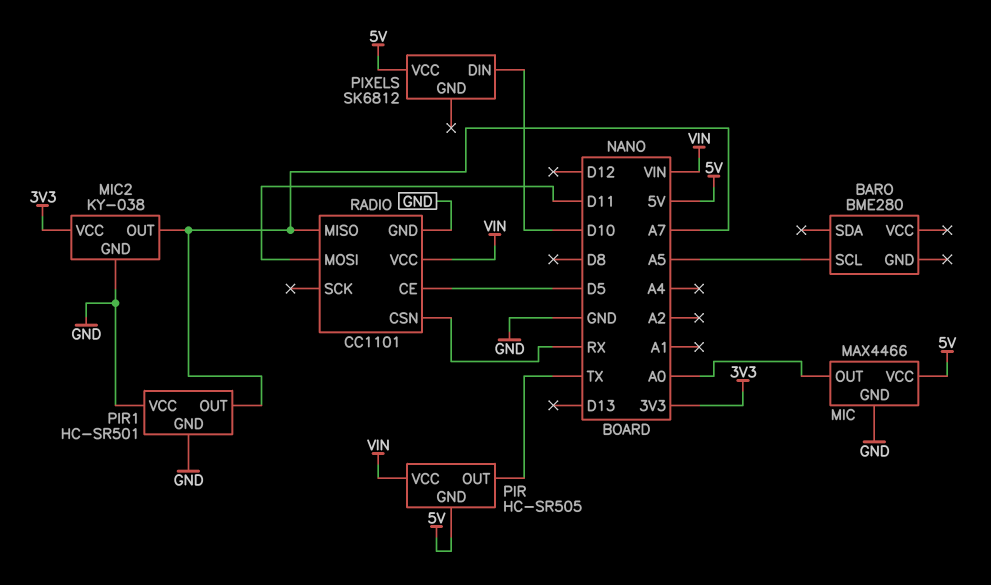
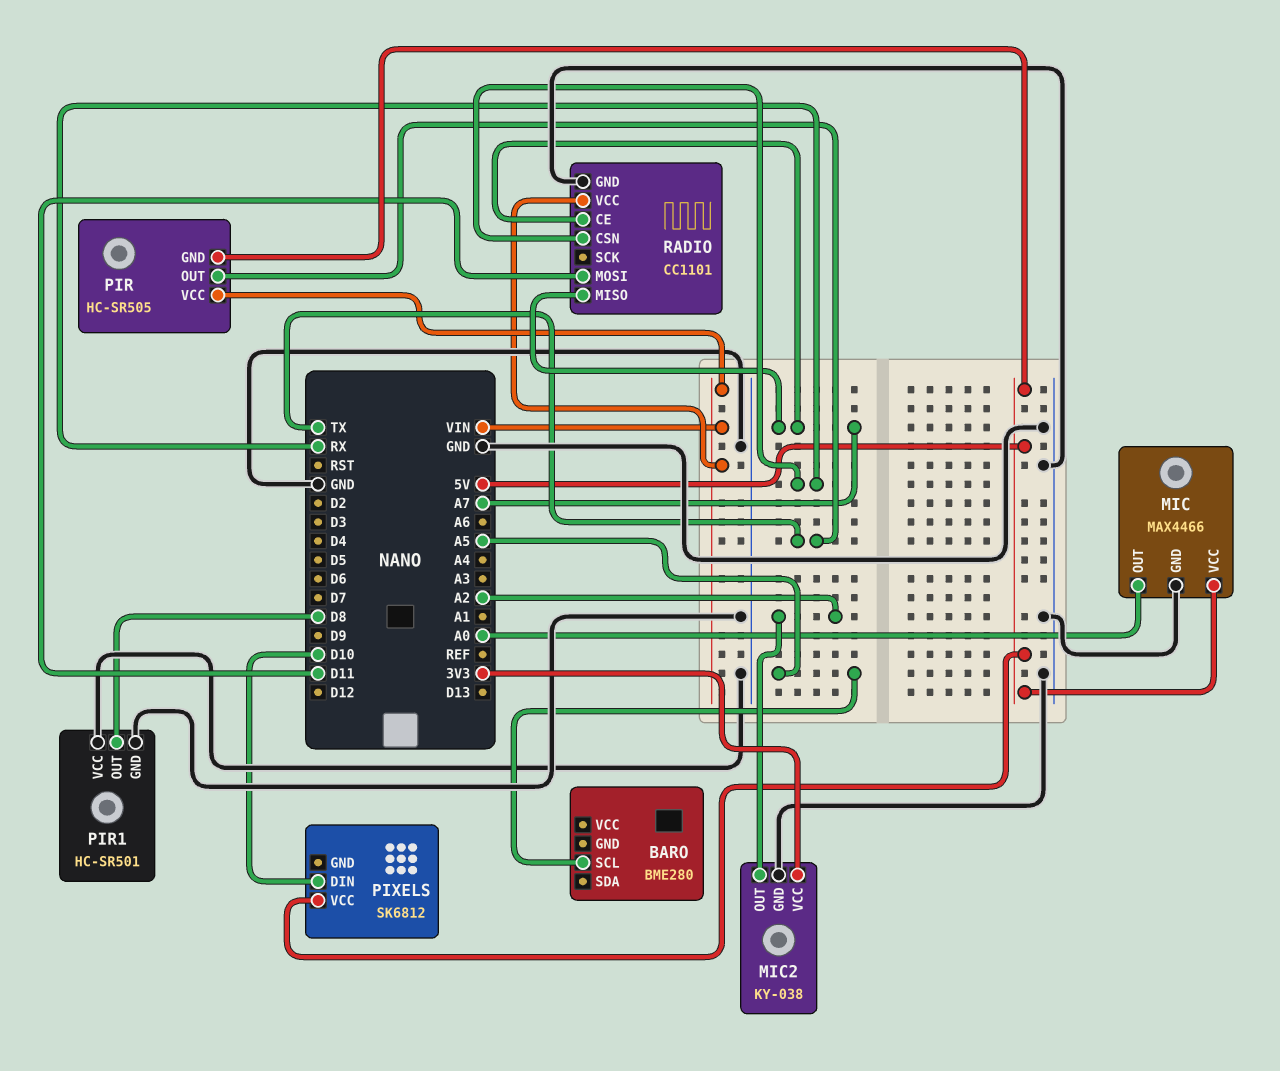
MIC2 pin OUT: A7 -> A2
PIR1 pin OUT: A7 -> D8
RADIO pin CE: D5 -> A7

